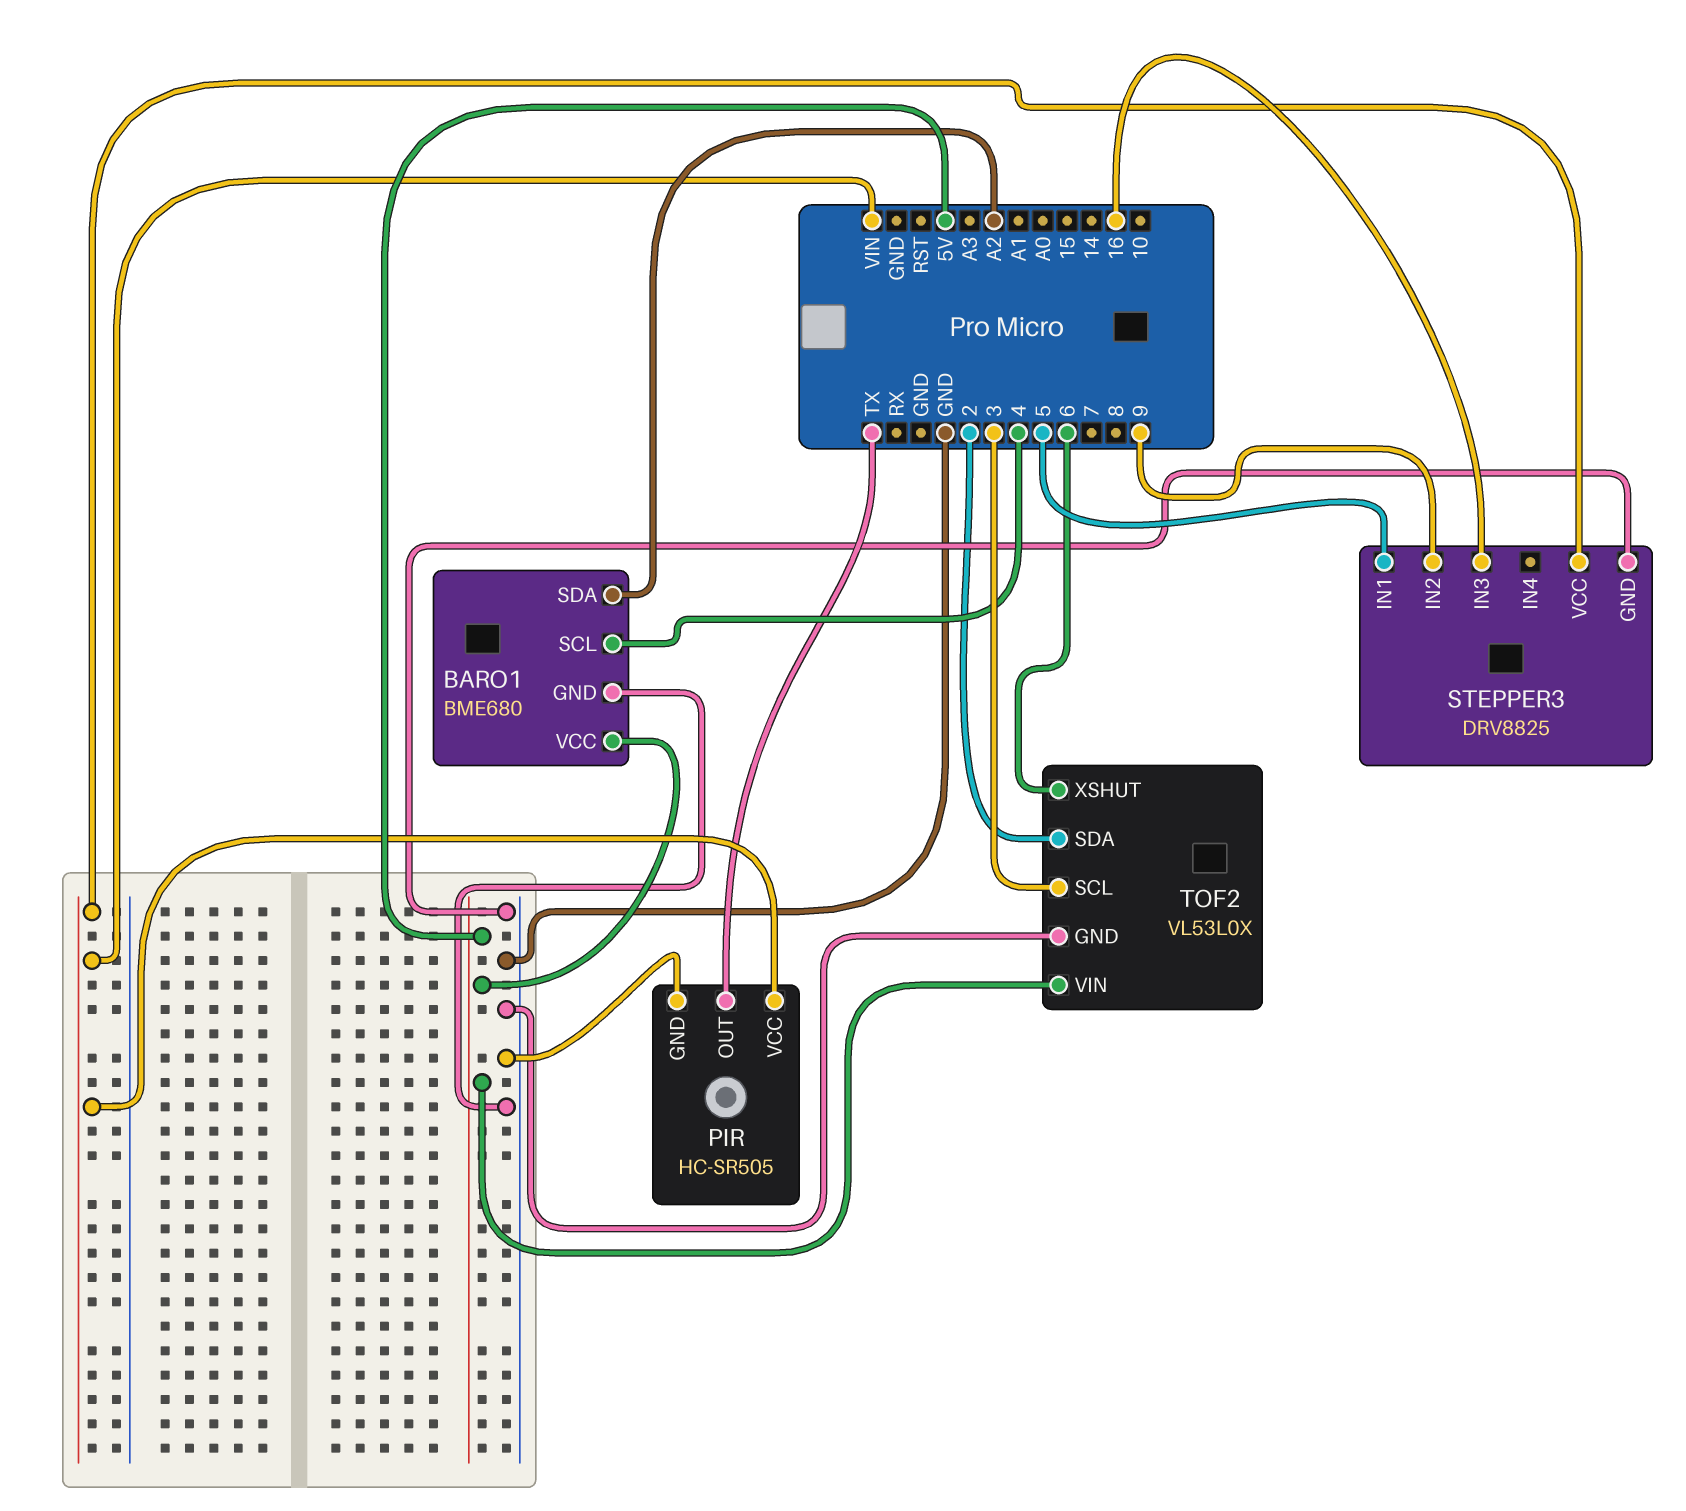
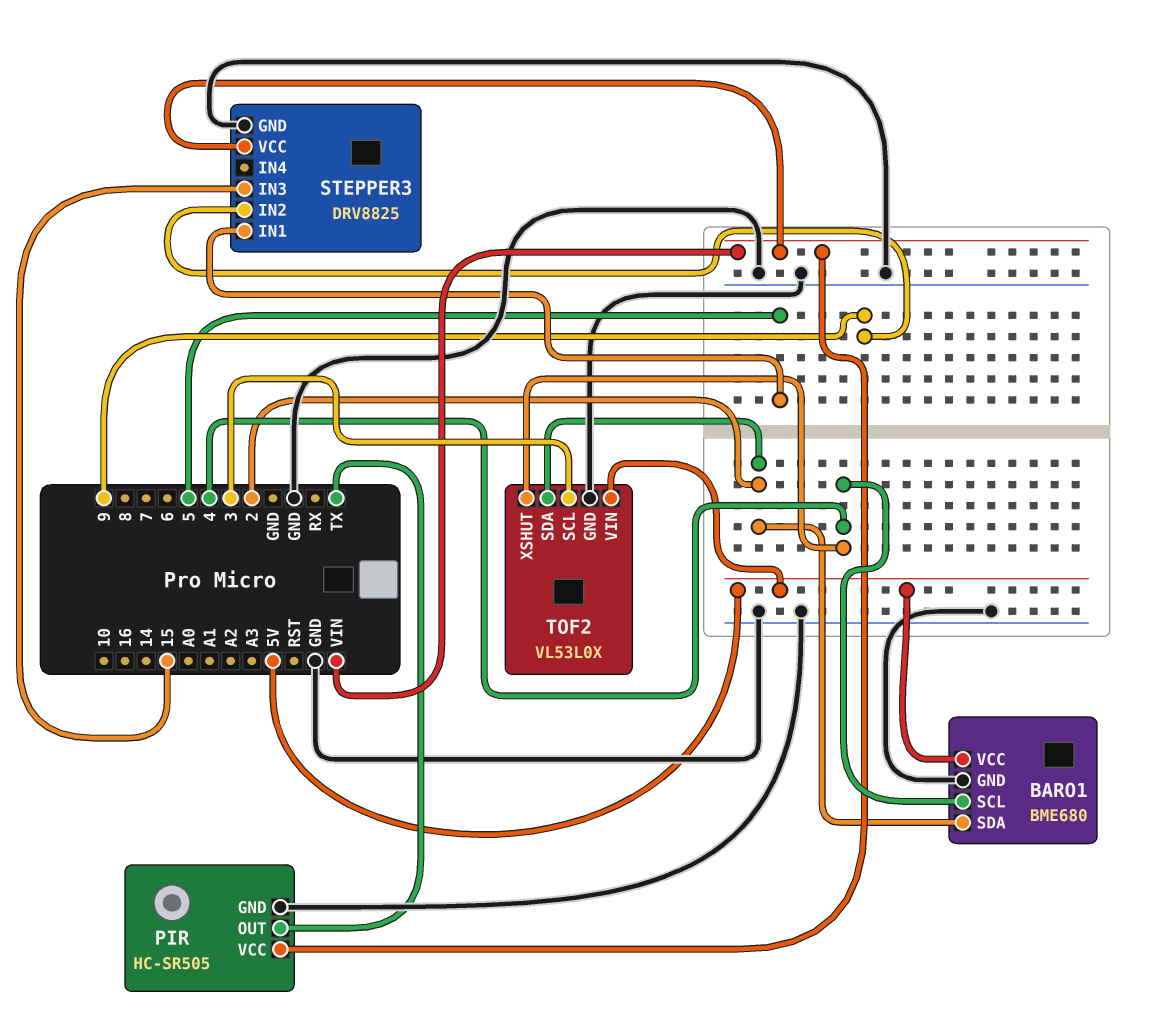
BARO1 pin SDA: A2 -> 2
STEPPER3 pin IN3: 16 -> 15
TOF2 pin XSHUT: 6 -> 4

